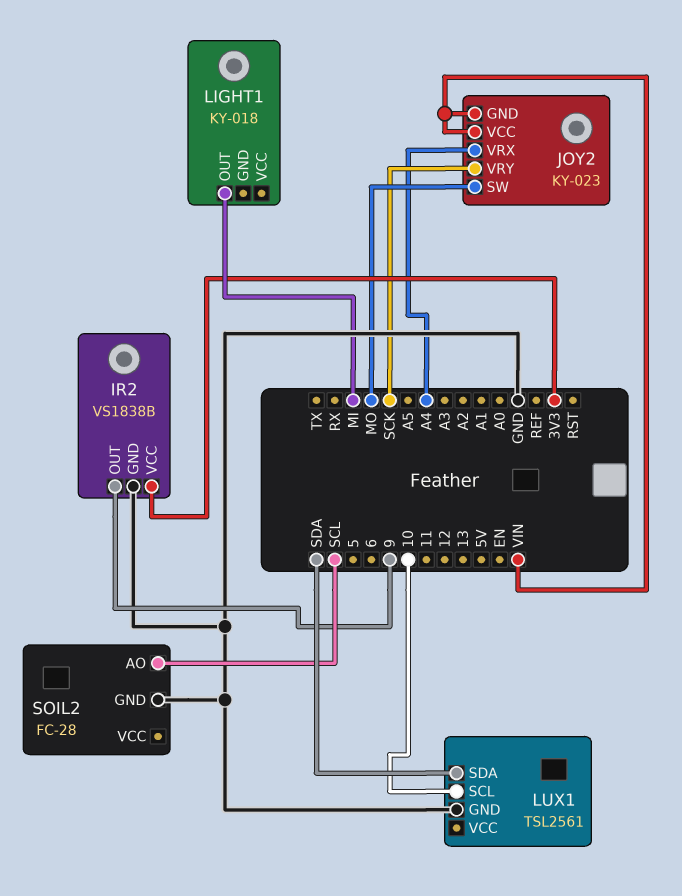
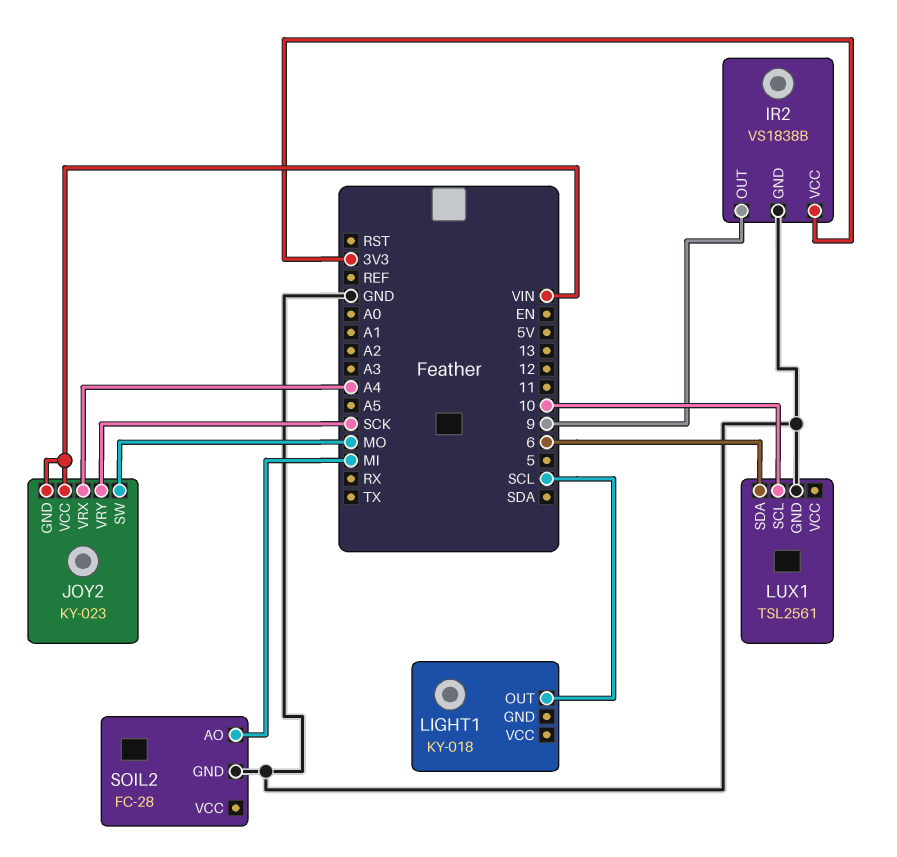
LIGHT1 pin OUT: MI -> SCL
LUX1 pin SDA: SDA -> 6
SOIL2 pin AO: SCL -> MI

